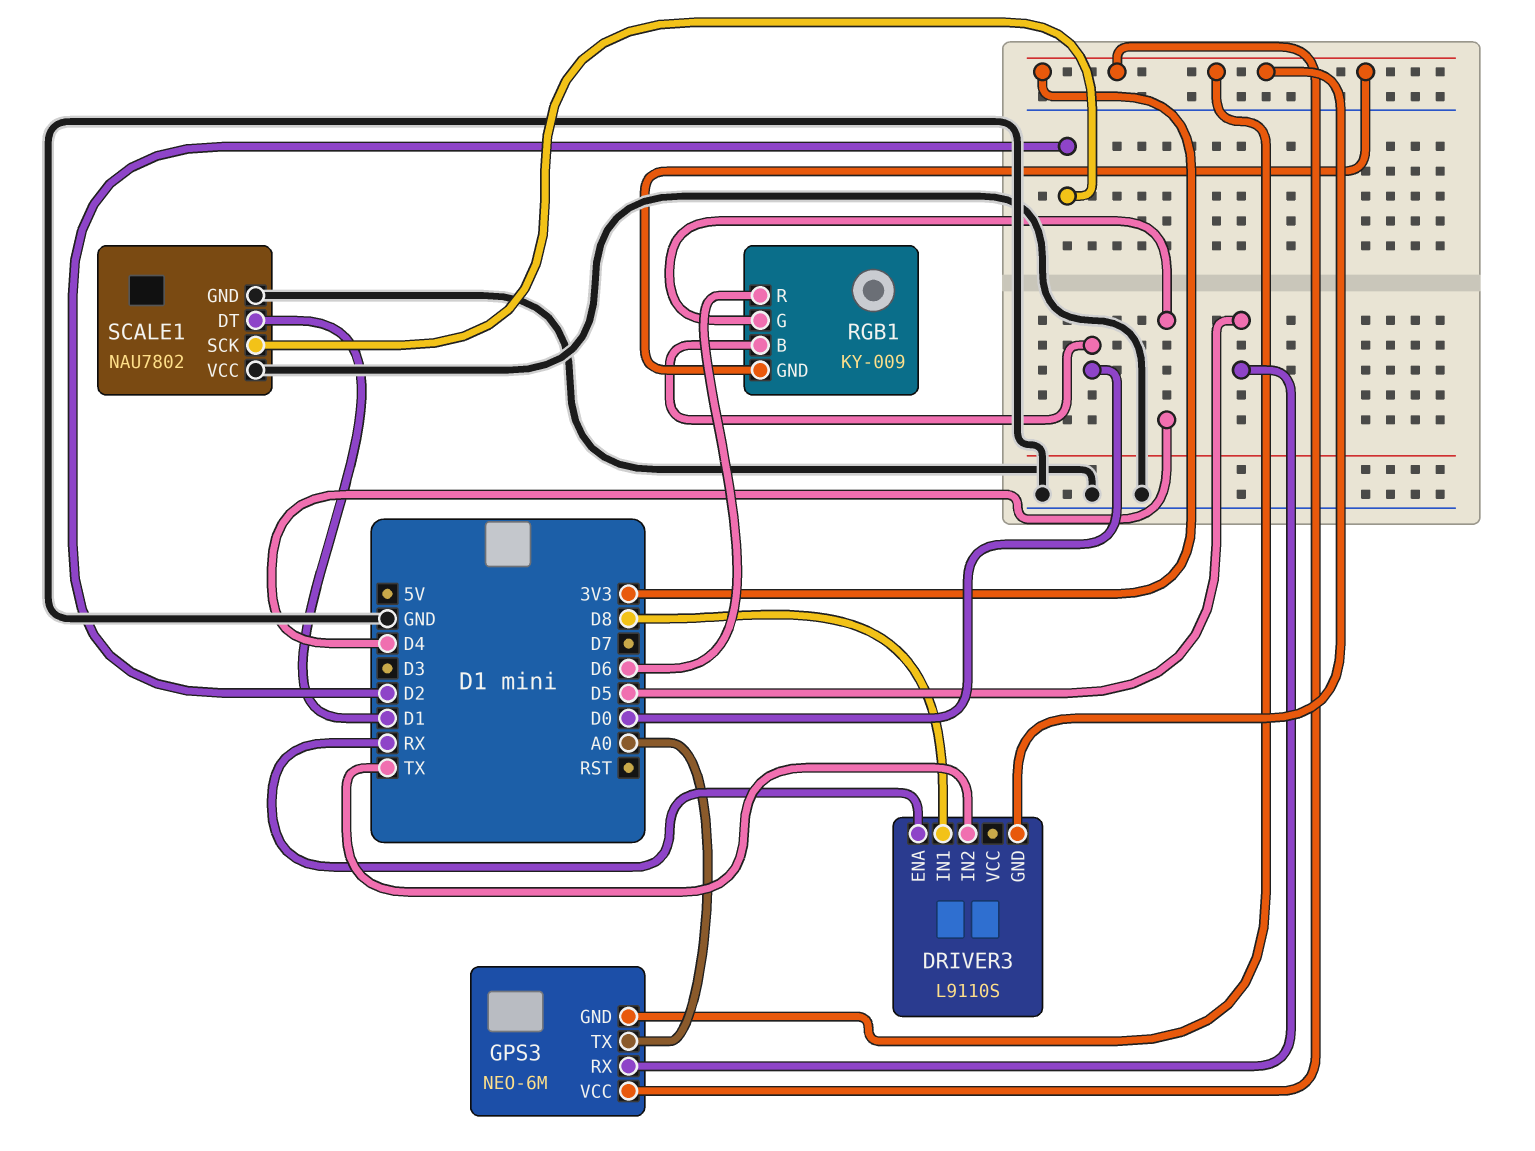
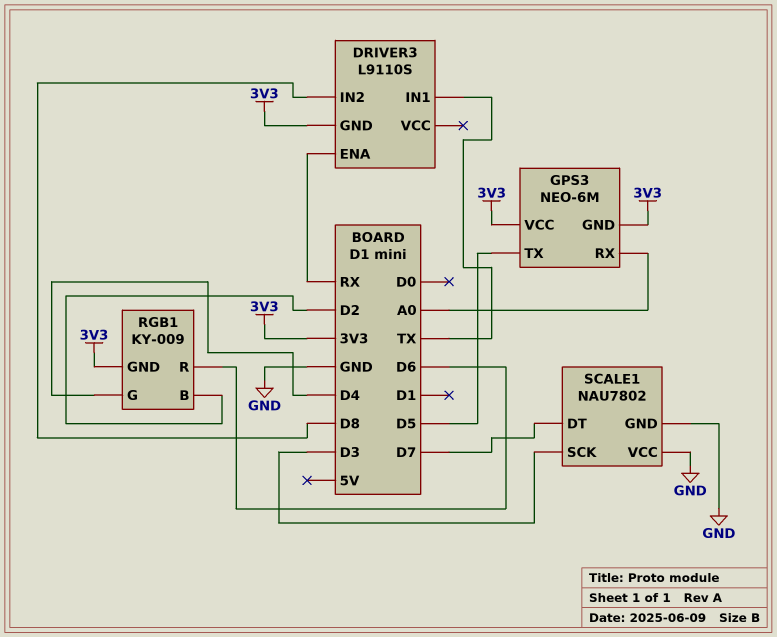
DRIVER3 pin IN1: D8 -> TX
DRIVER3 pin IN2: TX -> D8
GPS3 pin RX: D5 -> A0
GPS3 pin TX: A0 -> D5
RGB1 pin B: D0 -> D2
SCALE1 pin DT: D1 -> D7
SCALE1 pin SCK: D2 -> D3

